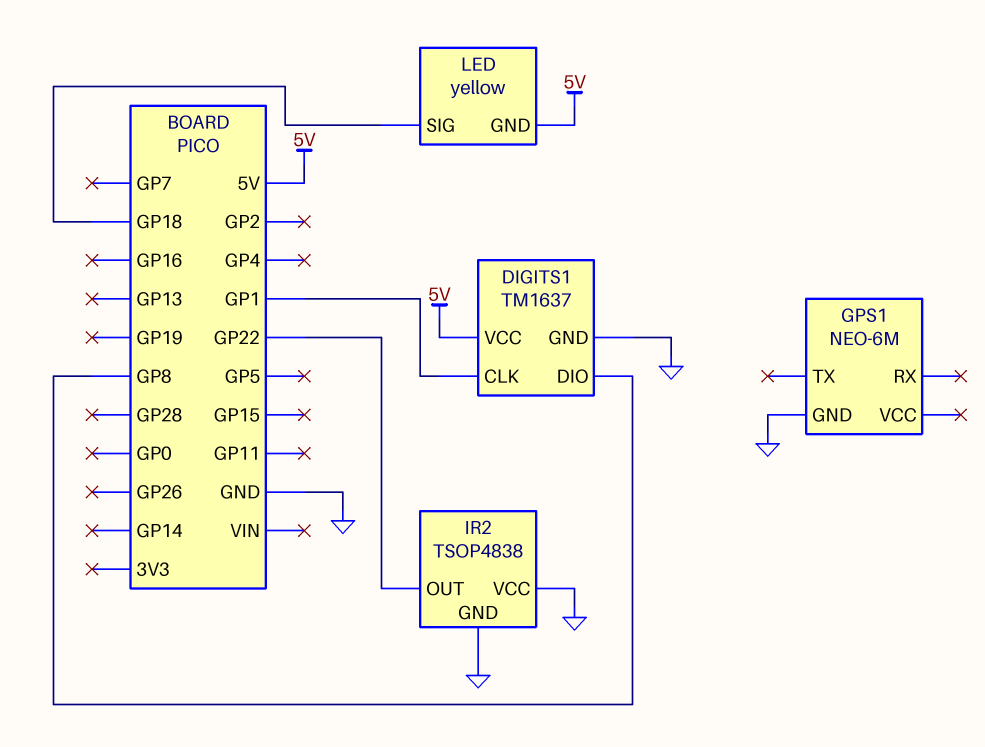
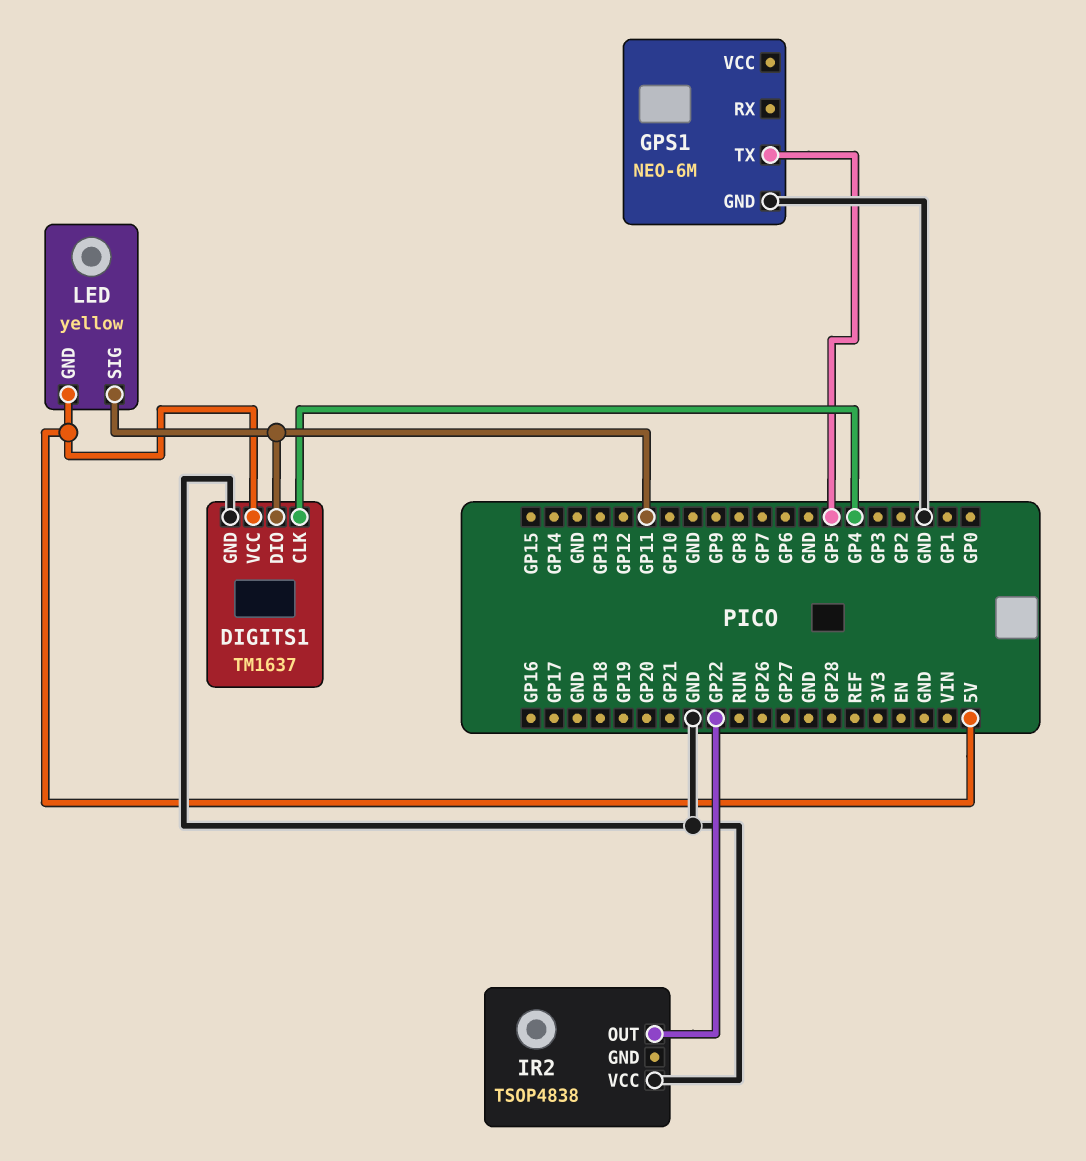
DIGITS1 pin CLK: GP1 -> GP4
DIGITS1 pin DIO: GP8 -> GP11
GPS1 pin TX: none -> GP5
IR2 pin GND: GND -> none
LED pin SIG: GP18 -> GP11

